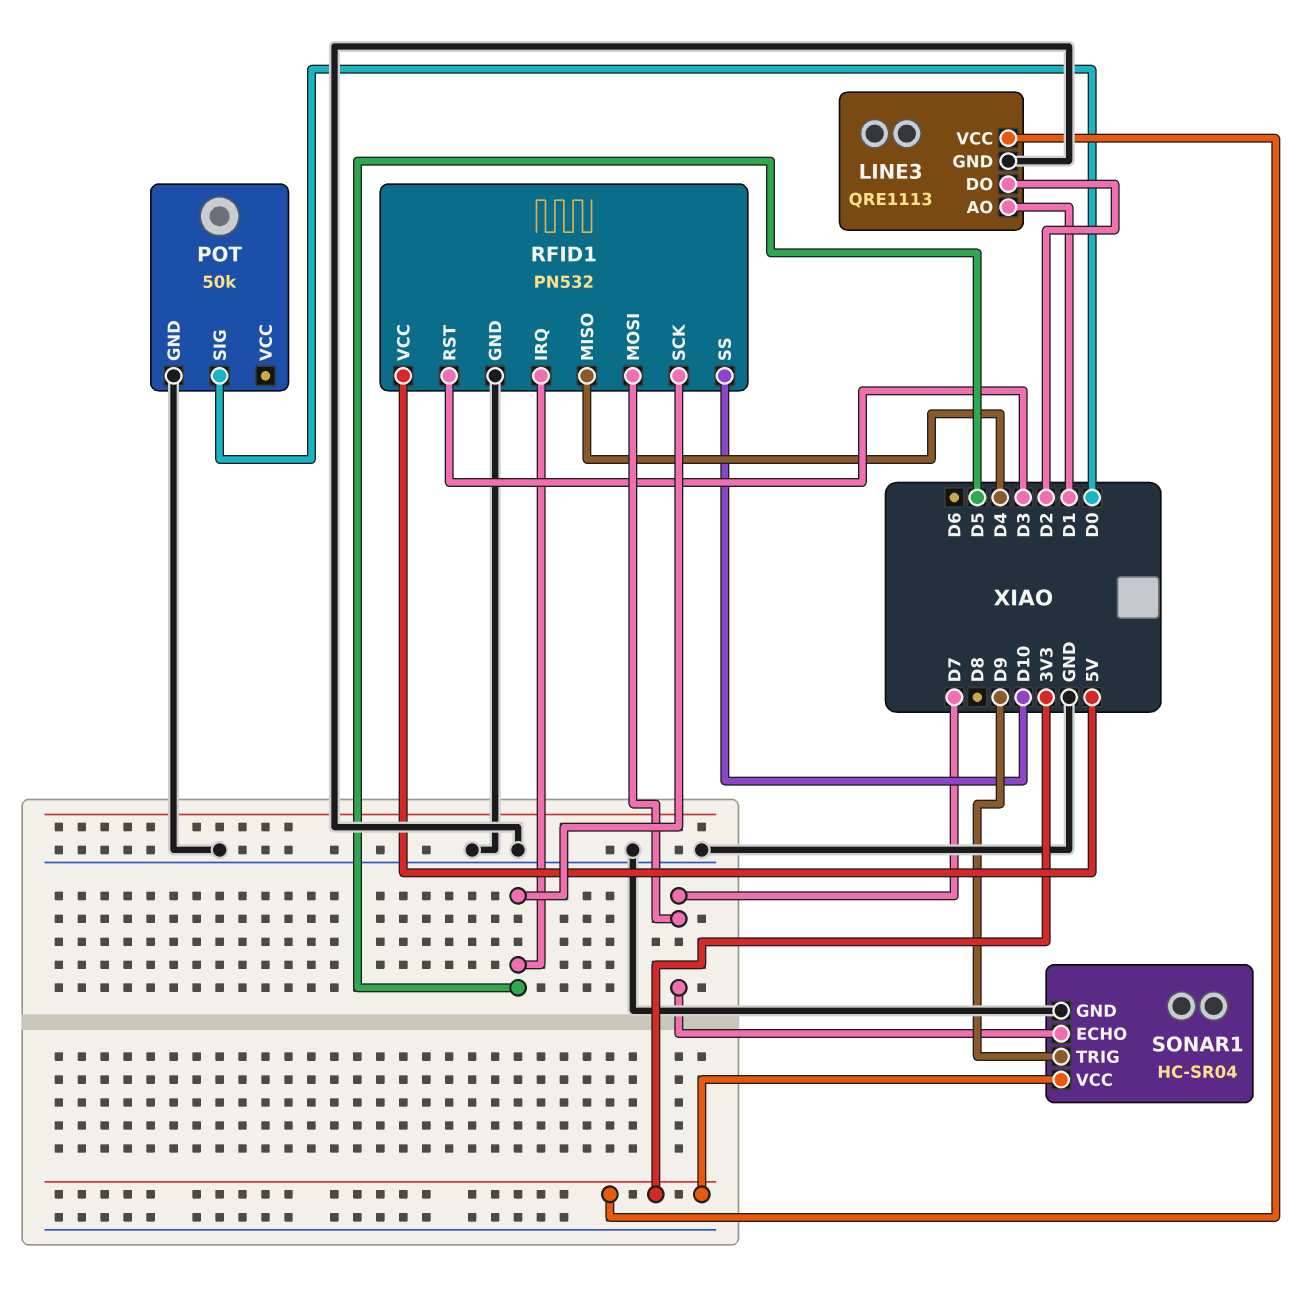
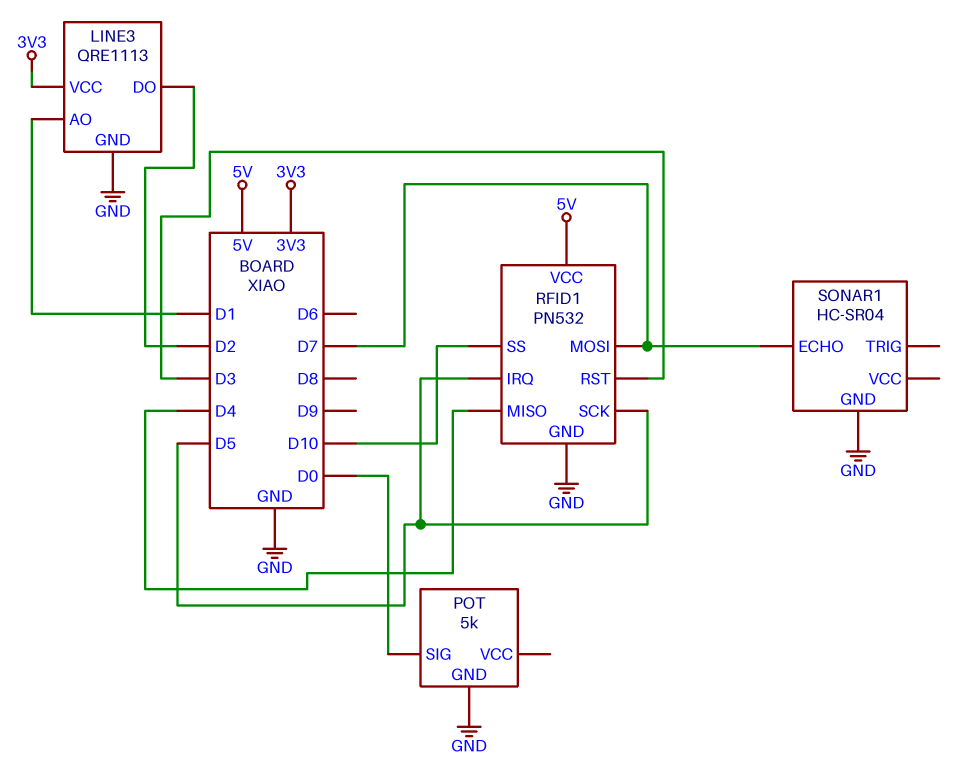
POT: 50k -> 5k
SONAR1 pin TRIG: D9 -> none
SONAR1 pin VCC: 3V3 -> none

